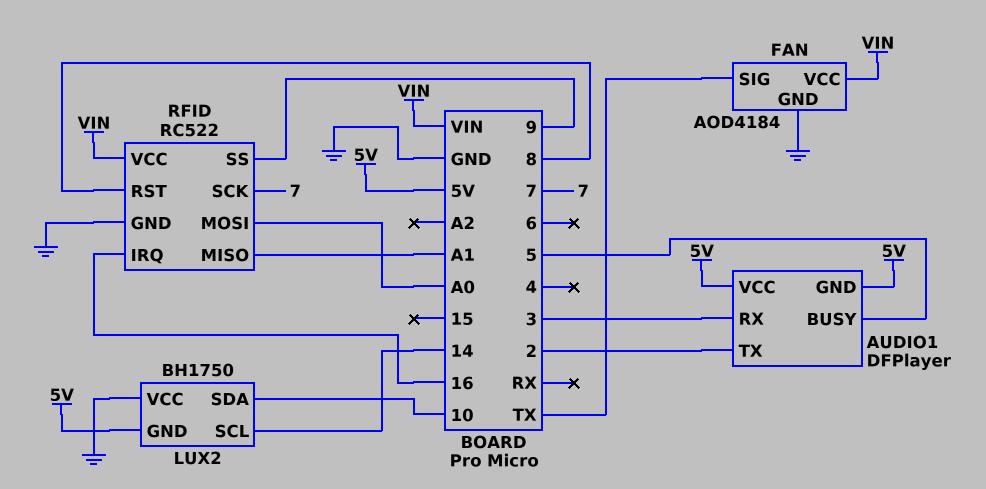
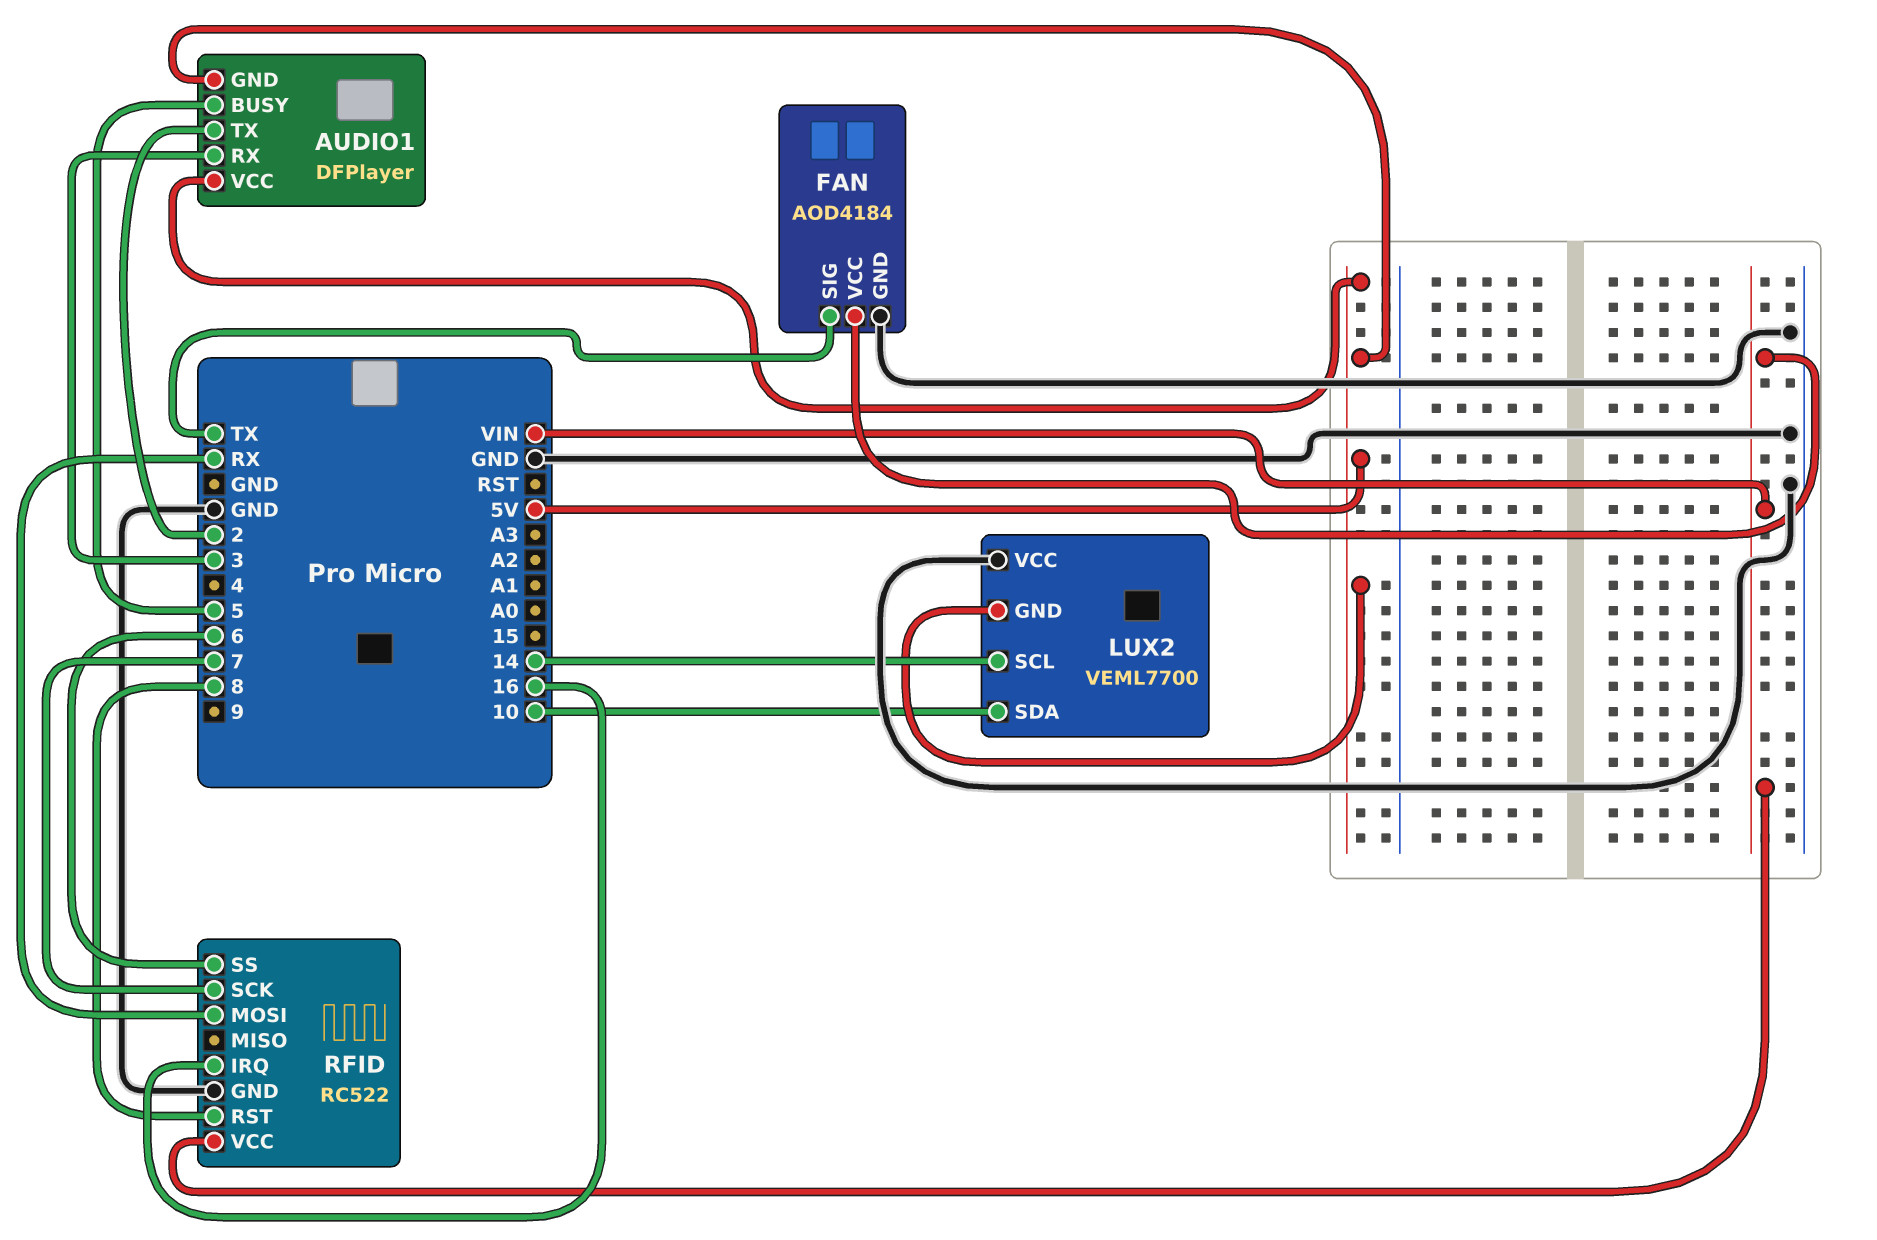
LUX2: BH1750 -> VEML7700
RFID pin MISO: A1 -> none
RFID pin MOSI: A0 -> RX
RFID pin SS: 9 -> 6

